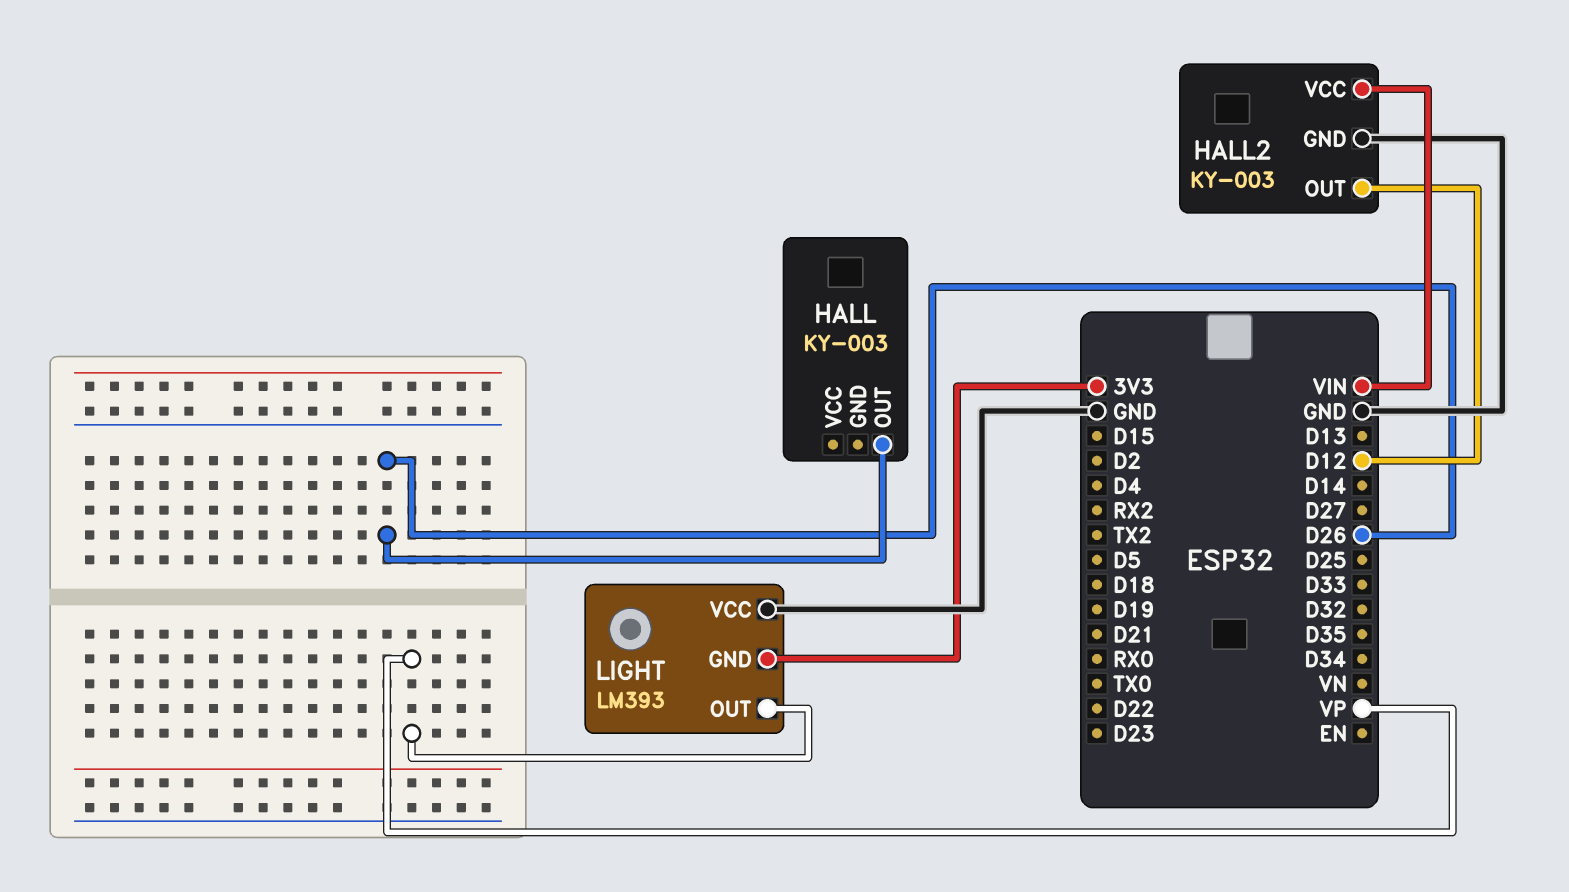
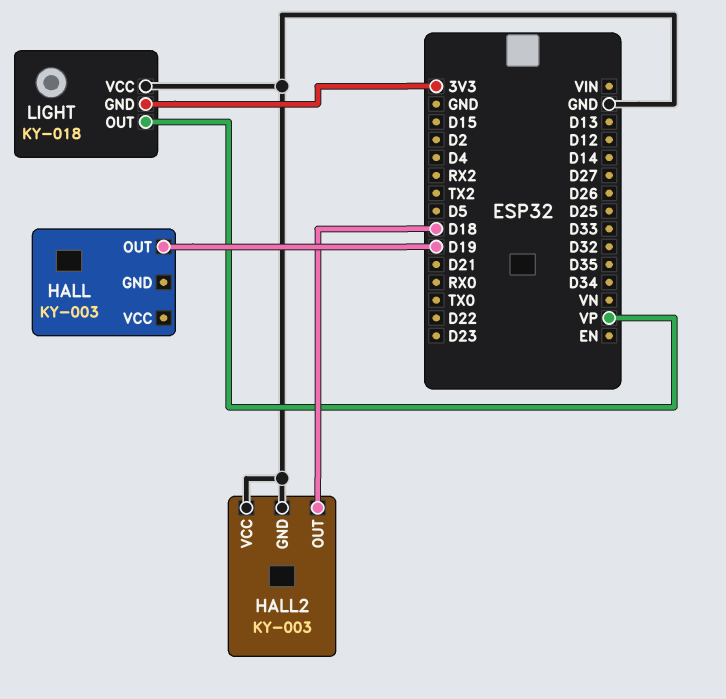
HALL pin OUT: D26 -> D19
HALL2 pin OUT: D12 -> D18
HALL2 pin VCC: VIN -> GND
LIGHT: LM393 -> KY-018

